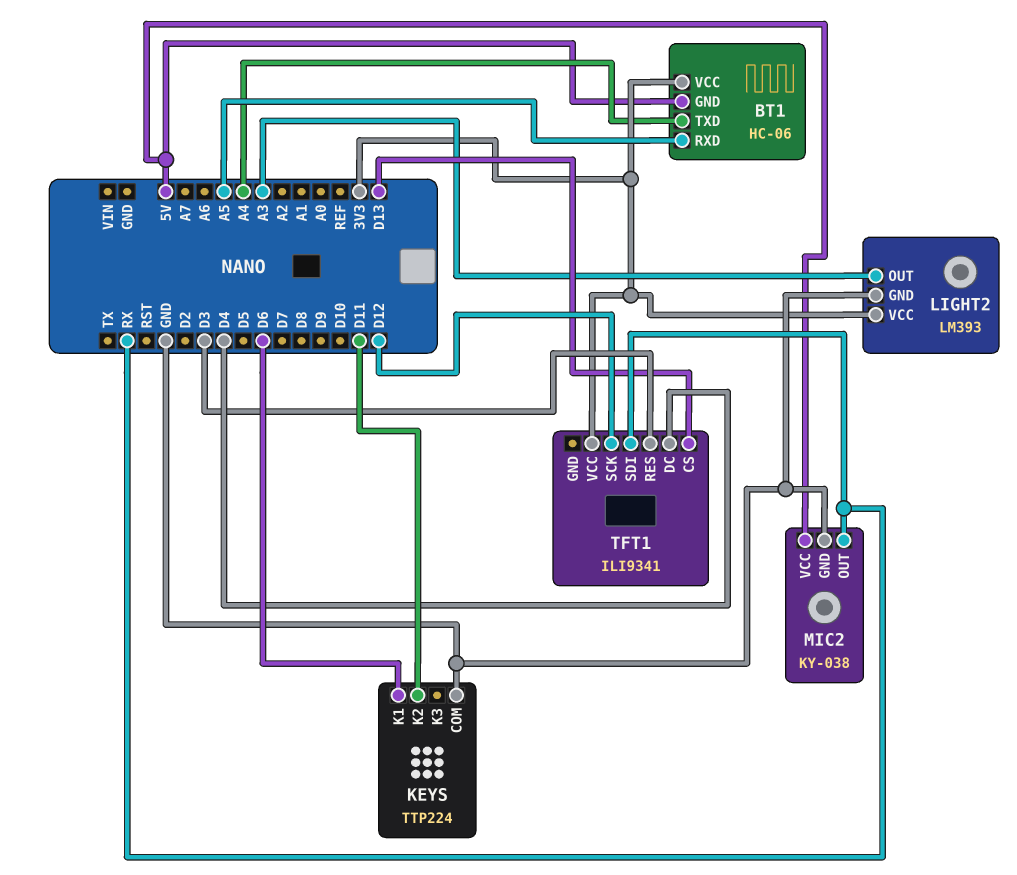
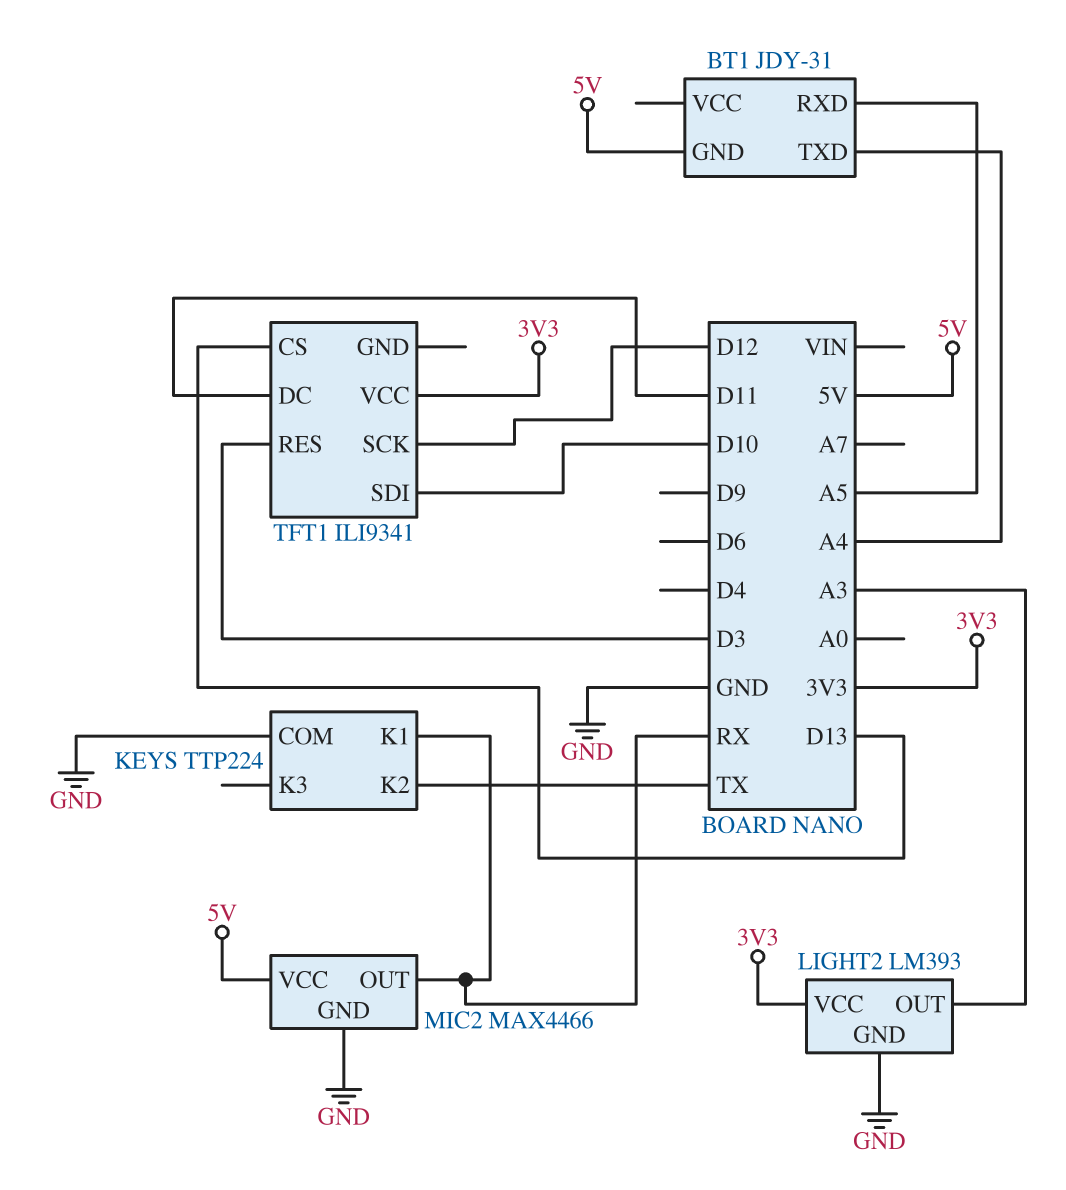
BT1: HC-06 -> JDY-31
BT1 pin VCC: 3V3 -> none
KEYS pin K1: D6 -> RX
KEYS pin K2: D11 -> TX
MIC2: KY-038 -> MAX4466
TFT1 pin DC: D4 -> D11
TFT1 pin SDI: RX -> D10

